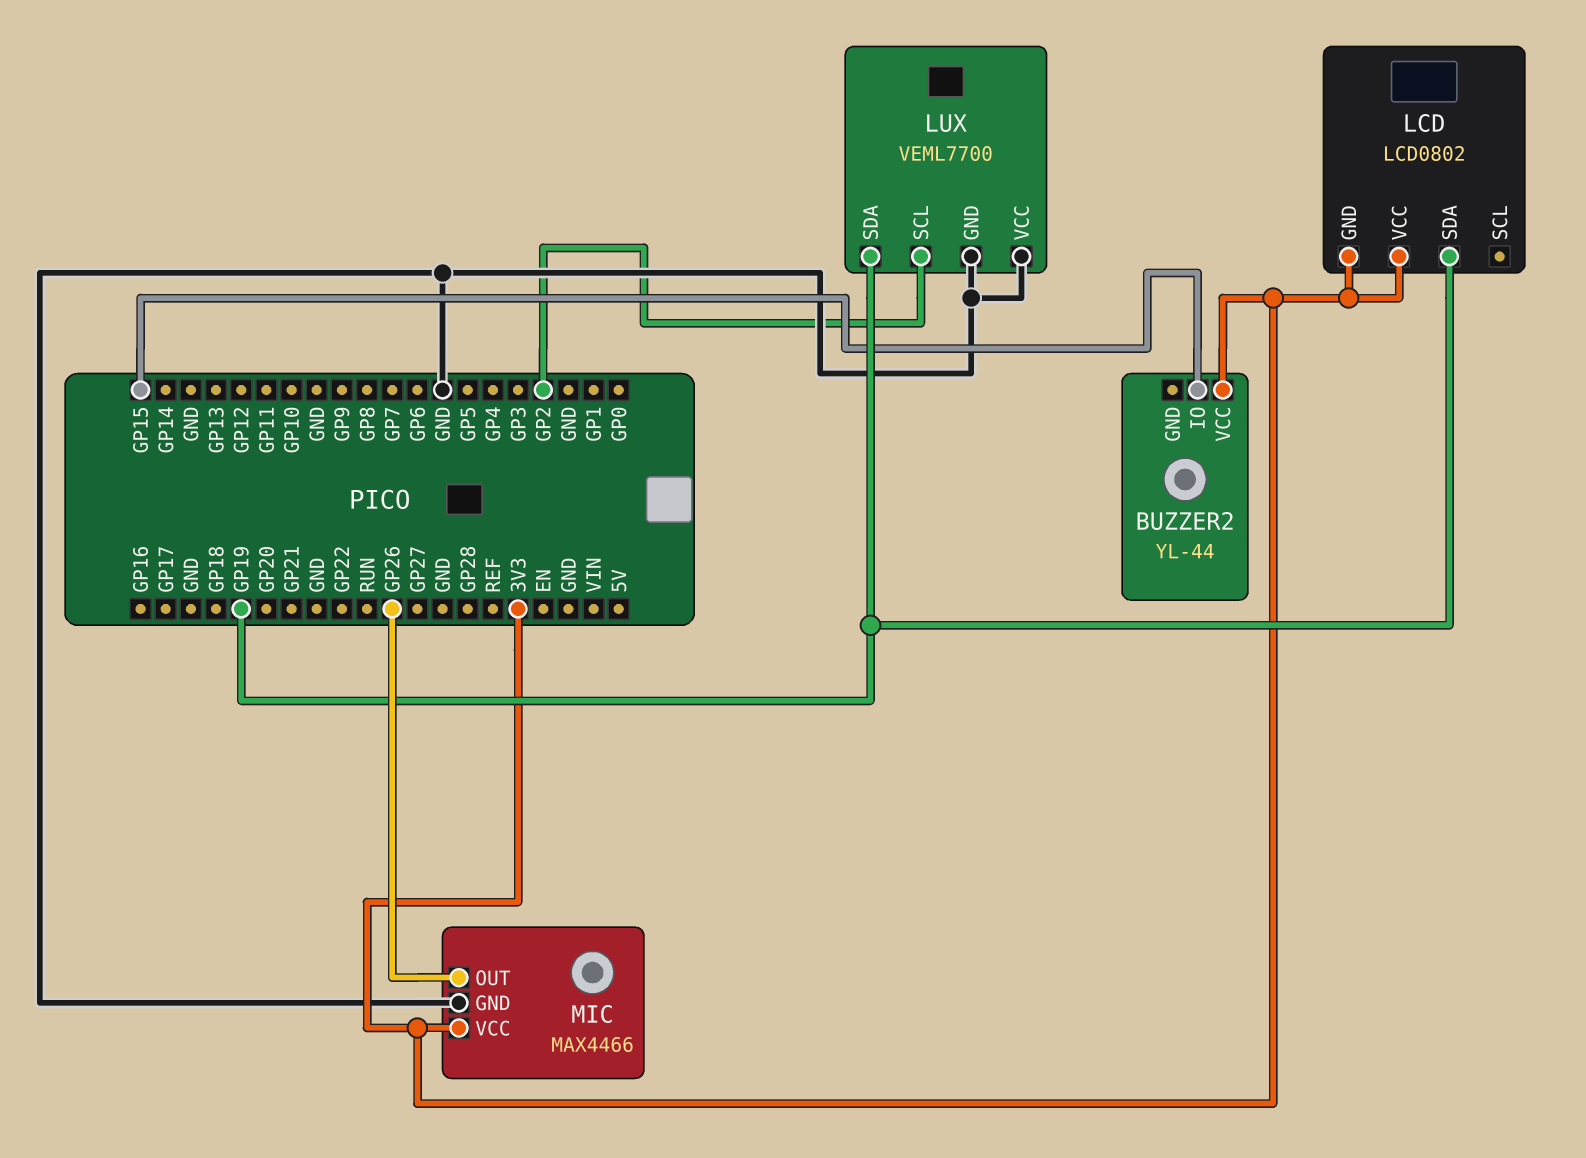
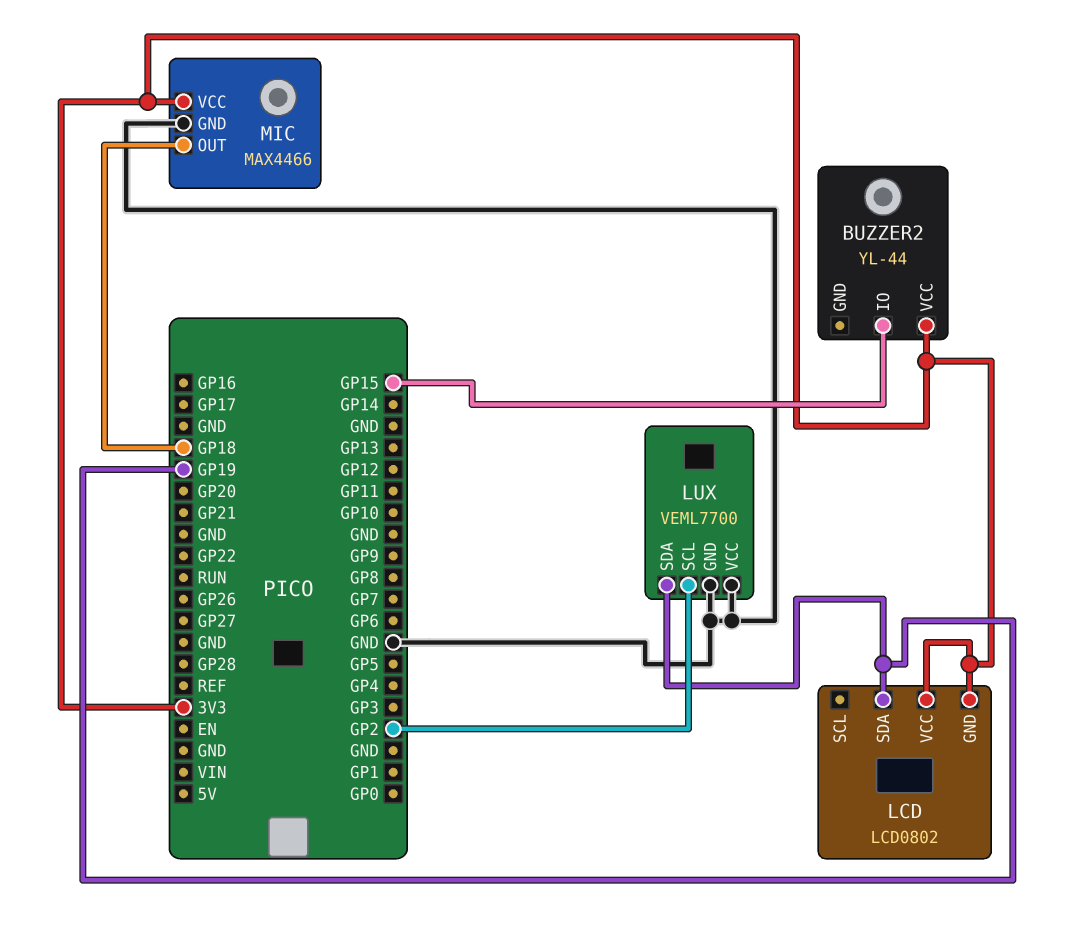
MIC pin OUT: GP26 -> GP18

